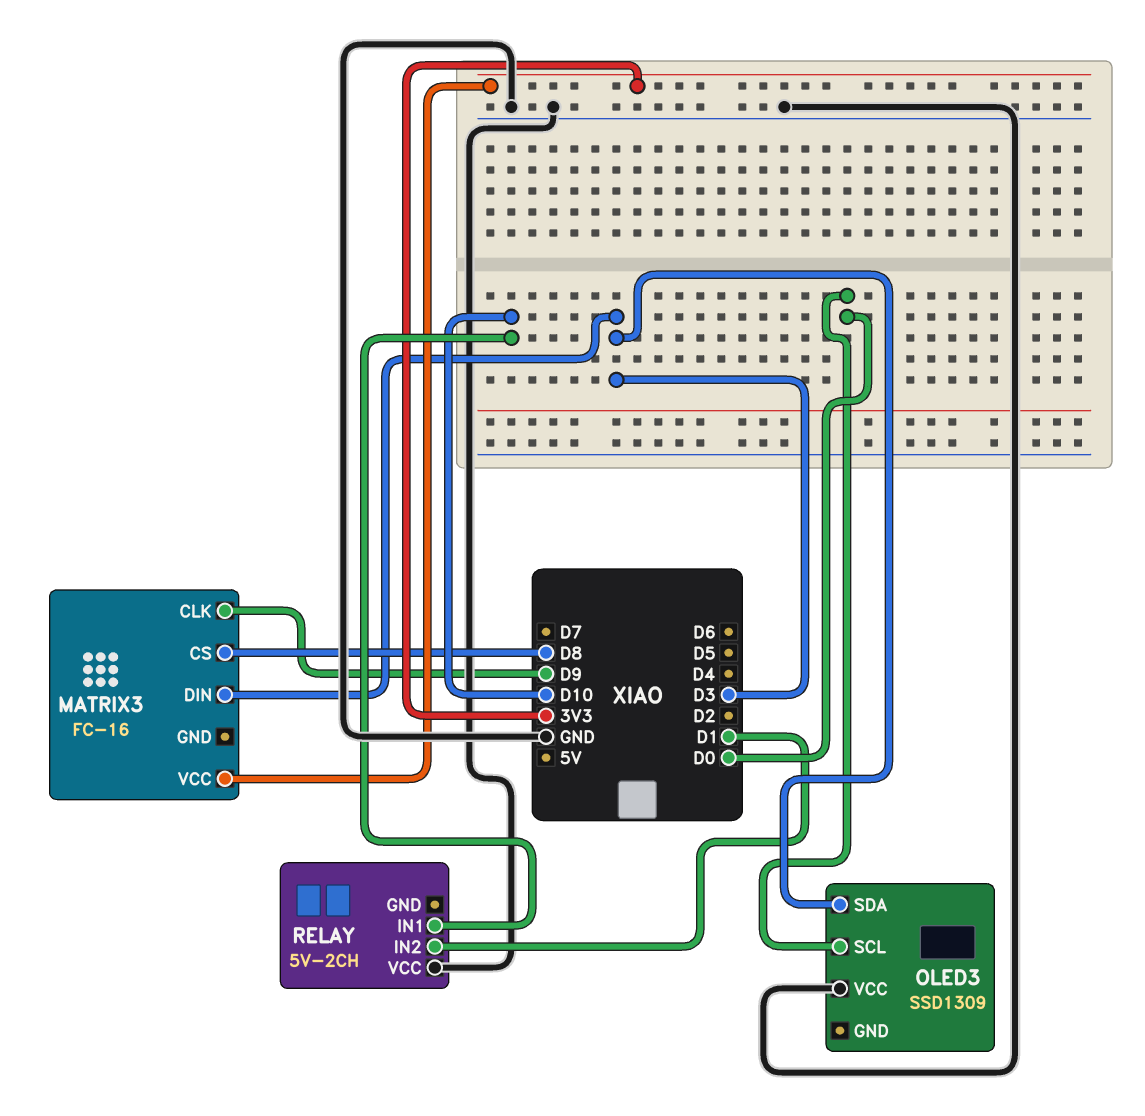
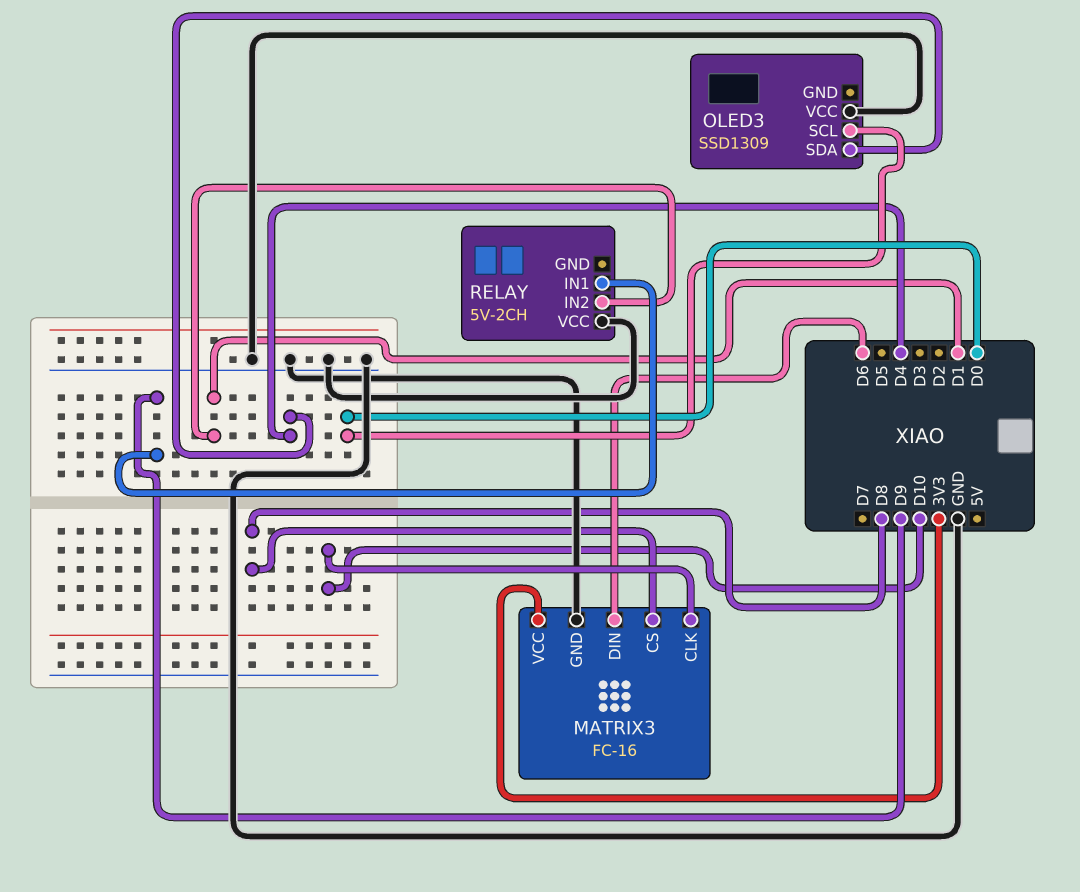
MATRIX3 pin CLK: D9 -> D10
MATRIX3 pin DIN: D3 -> D6
MATRIX3 pin GND: none -> GND
OLED3 pin SDA: D3 -> D4
RELAY pin IN1: D10 -> D9

